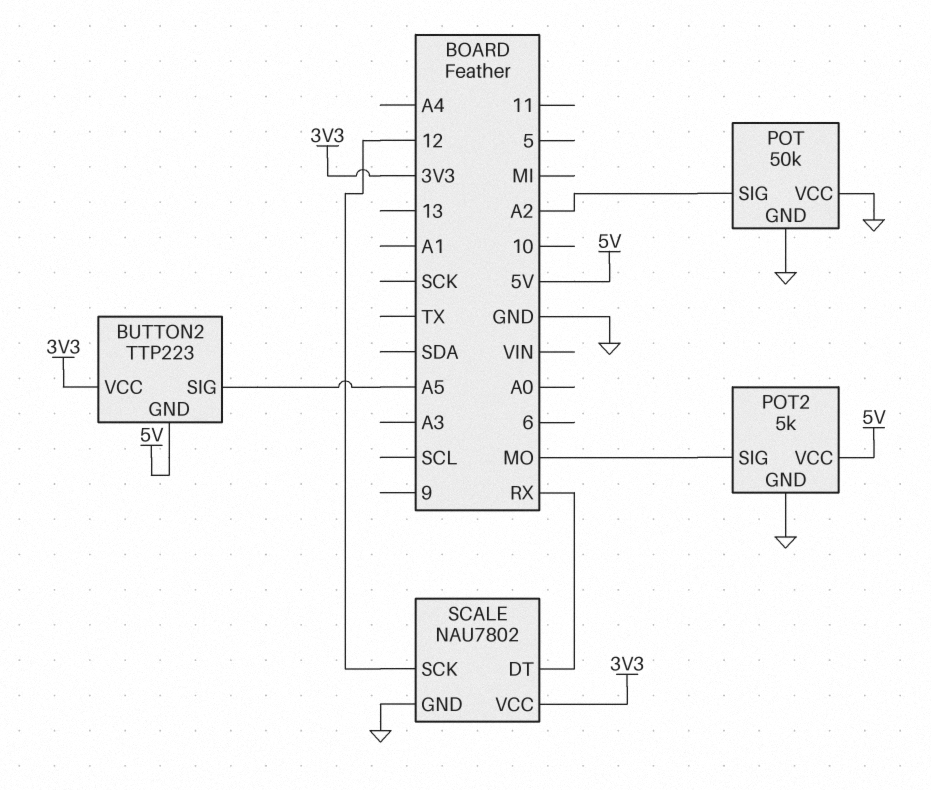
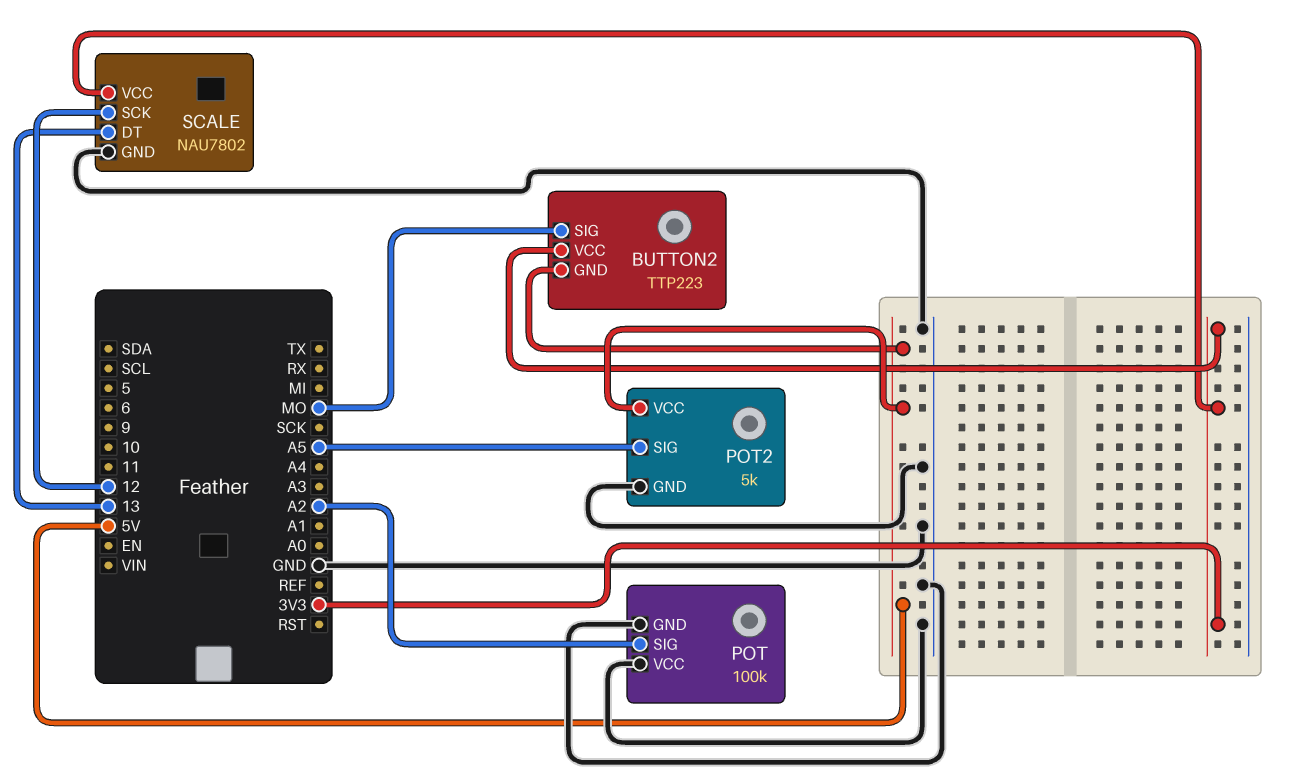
BUTTON2 pin SIG: A5 -> MO
POT: 50k -> 100k
POT2 pin SIG: MO -> A5
SCALE pin DT: RX -> 13

